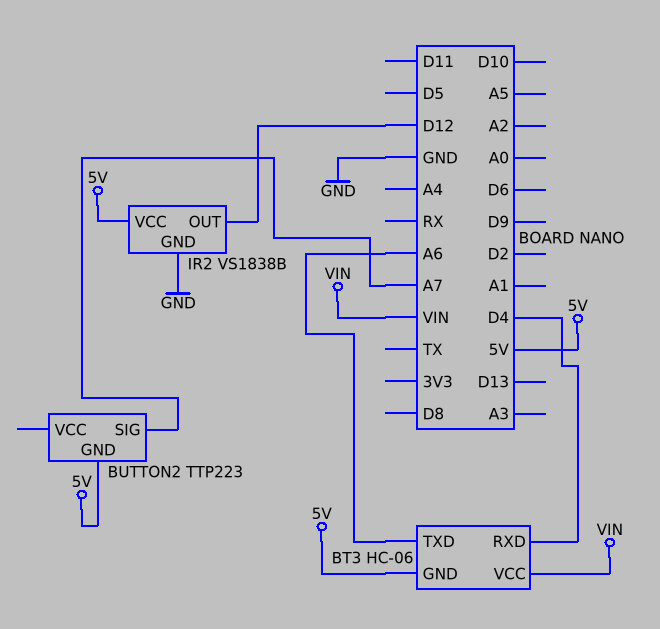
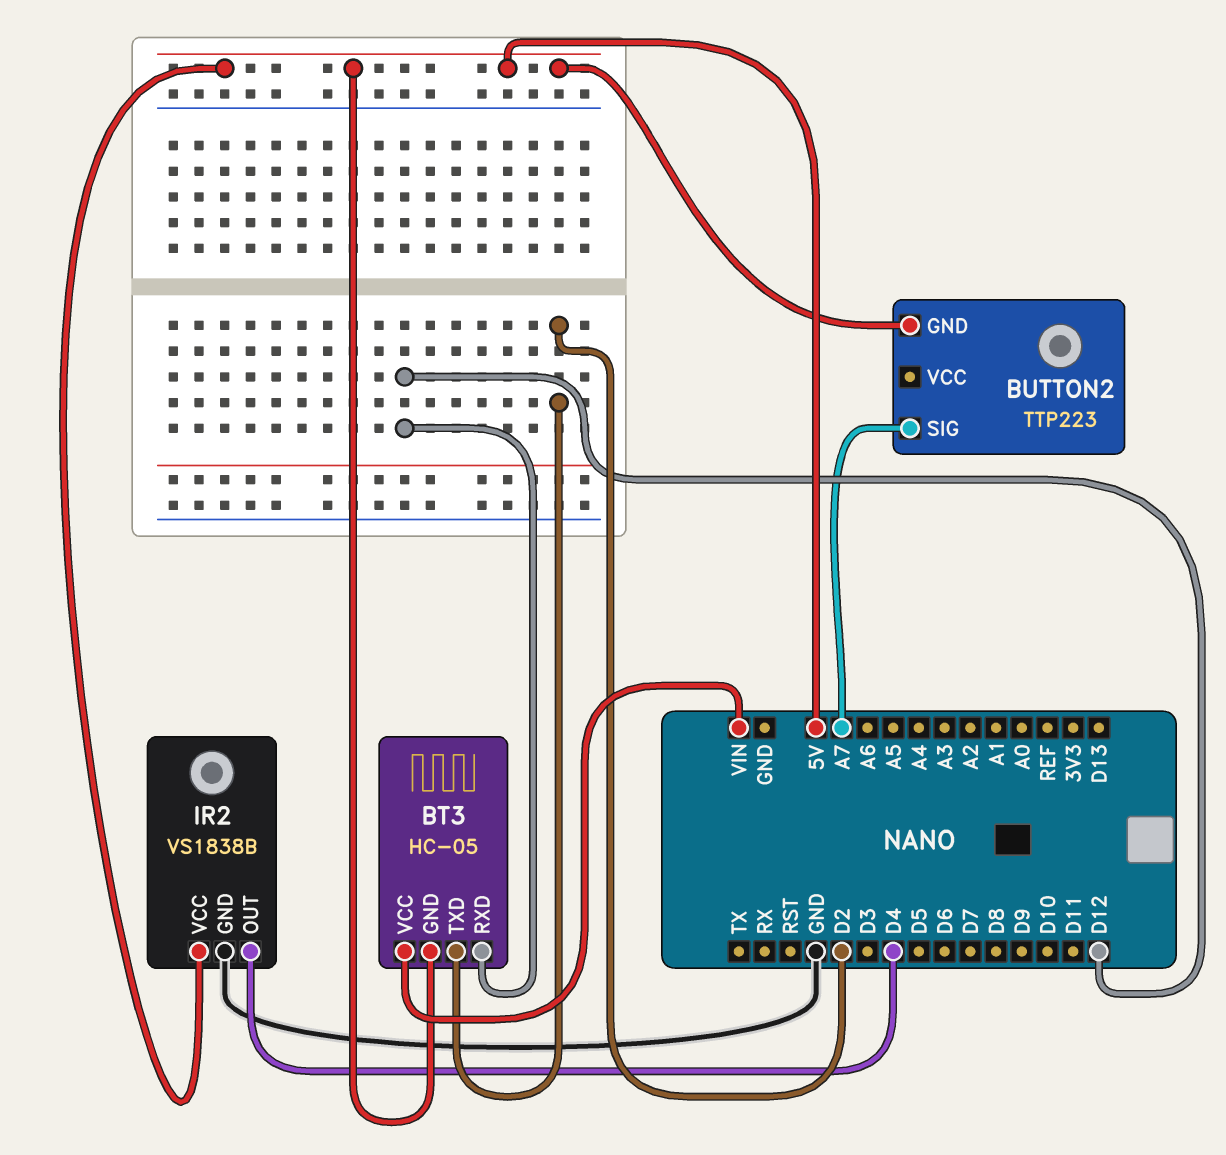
BT3: HC-06 -> HC-05
BT3 pin RXD: D4 -> D12
BT3 pin TXD: A6 -> D2
IR2 pin OUT: D12 -> D4

